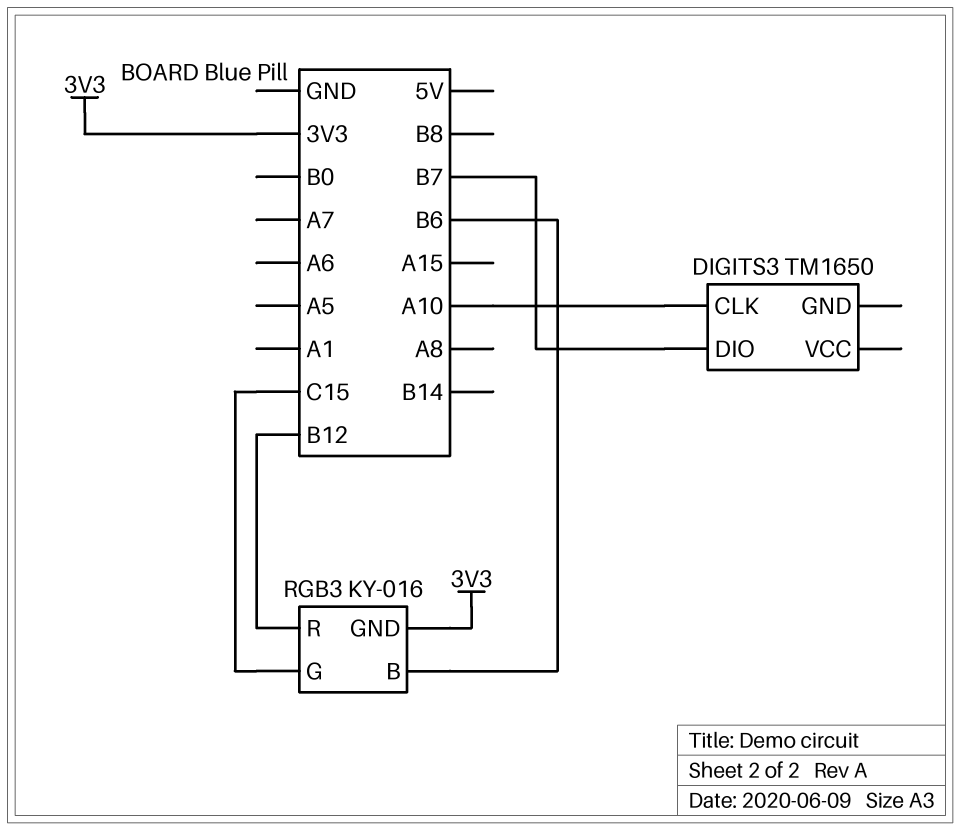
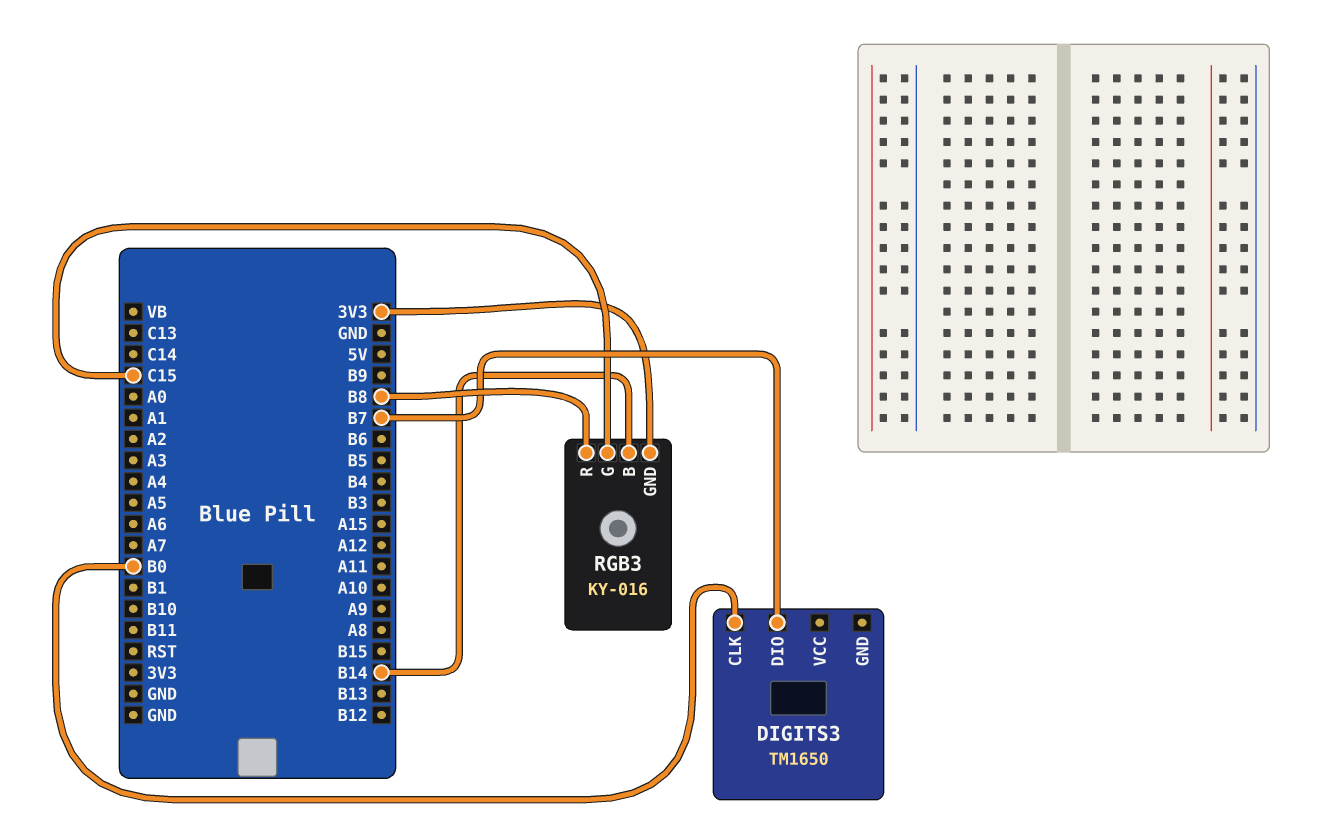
DIGITS3 pin CLK: A10 -> B0
RGB3 pin B: B6 -> B14
RGB3 pin R: B12 -> B8

